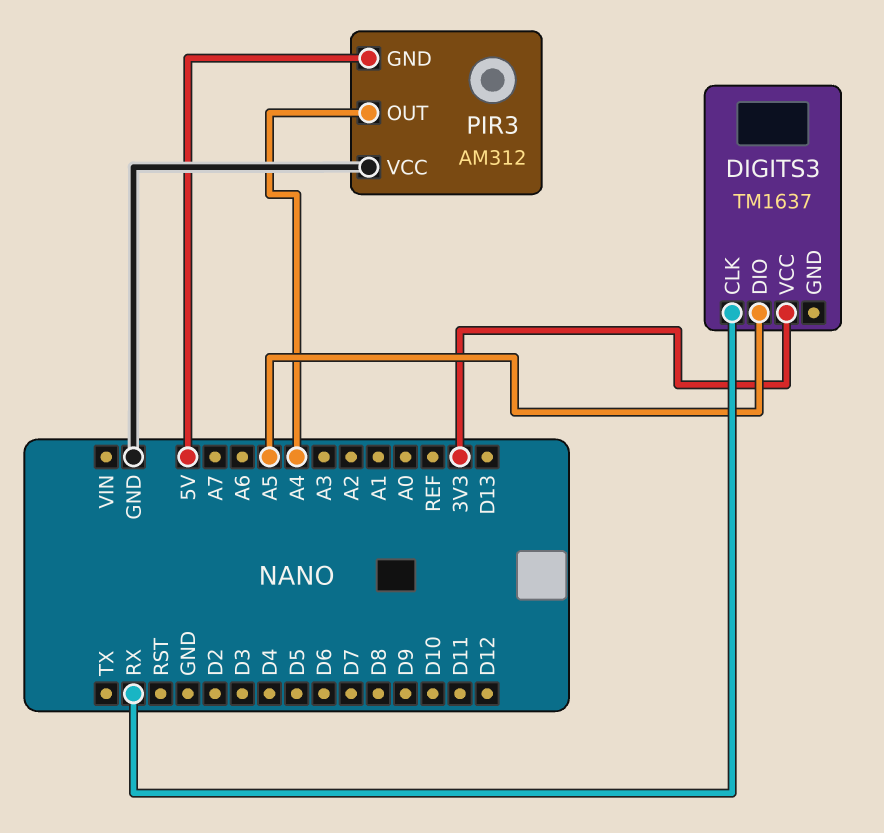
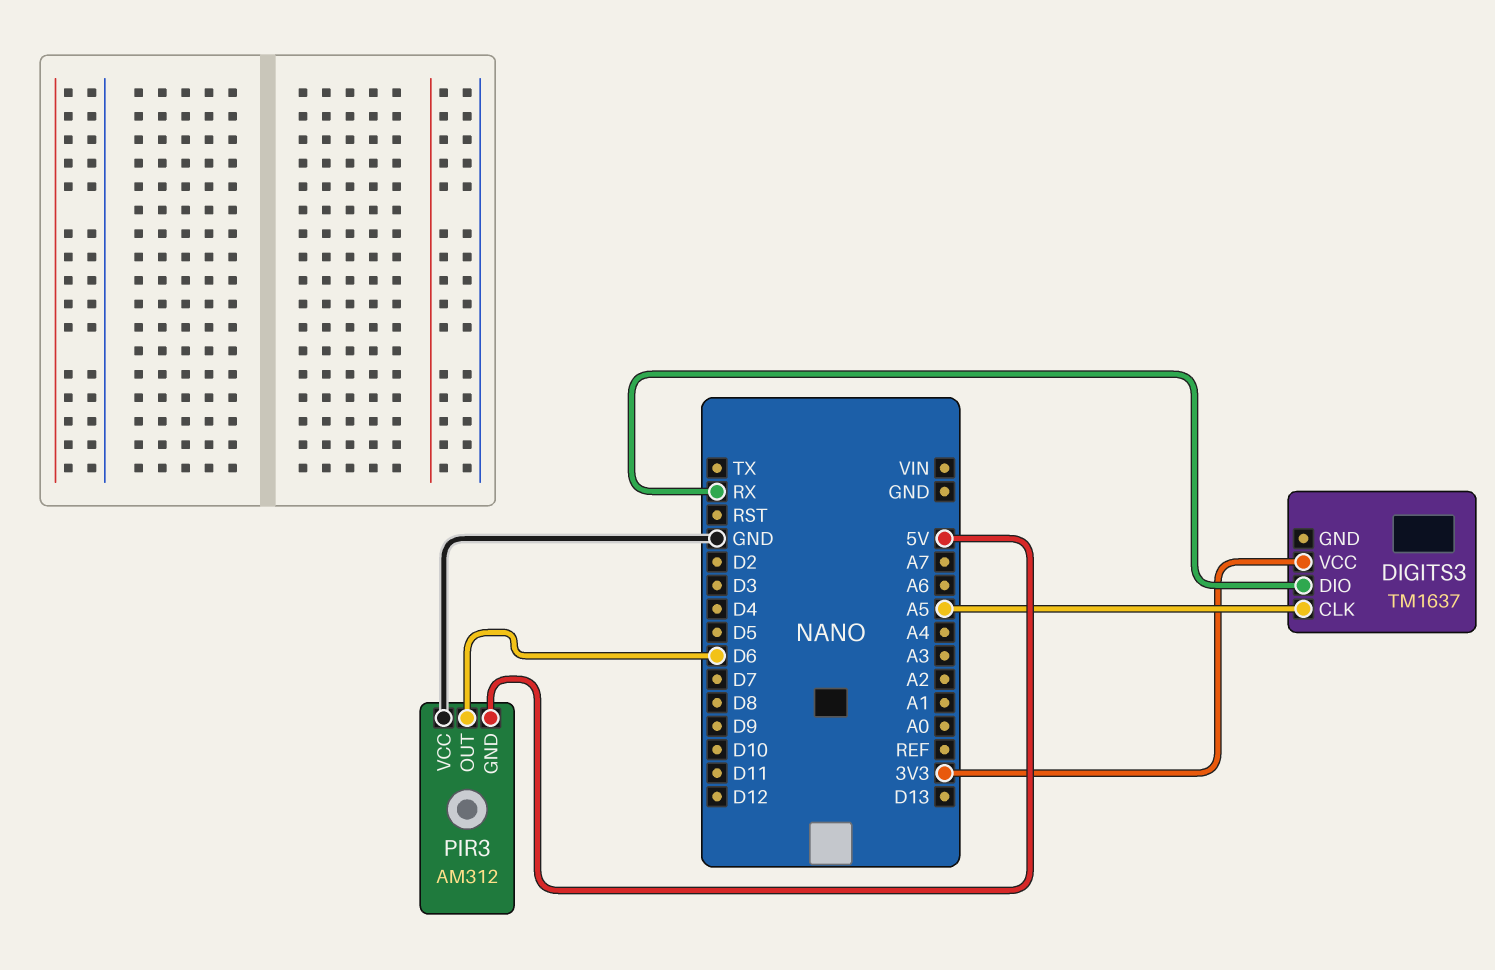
DIGITS3 pin CLK: RX -> A5
DIGITS3 pin DIO: A5 -> RX
PIR3 pin OUT: A4 -> D6

